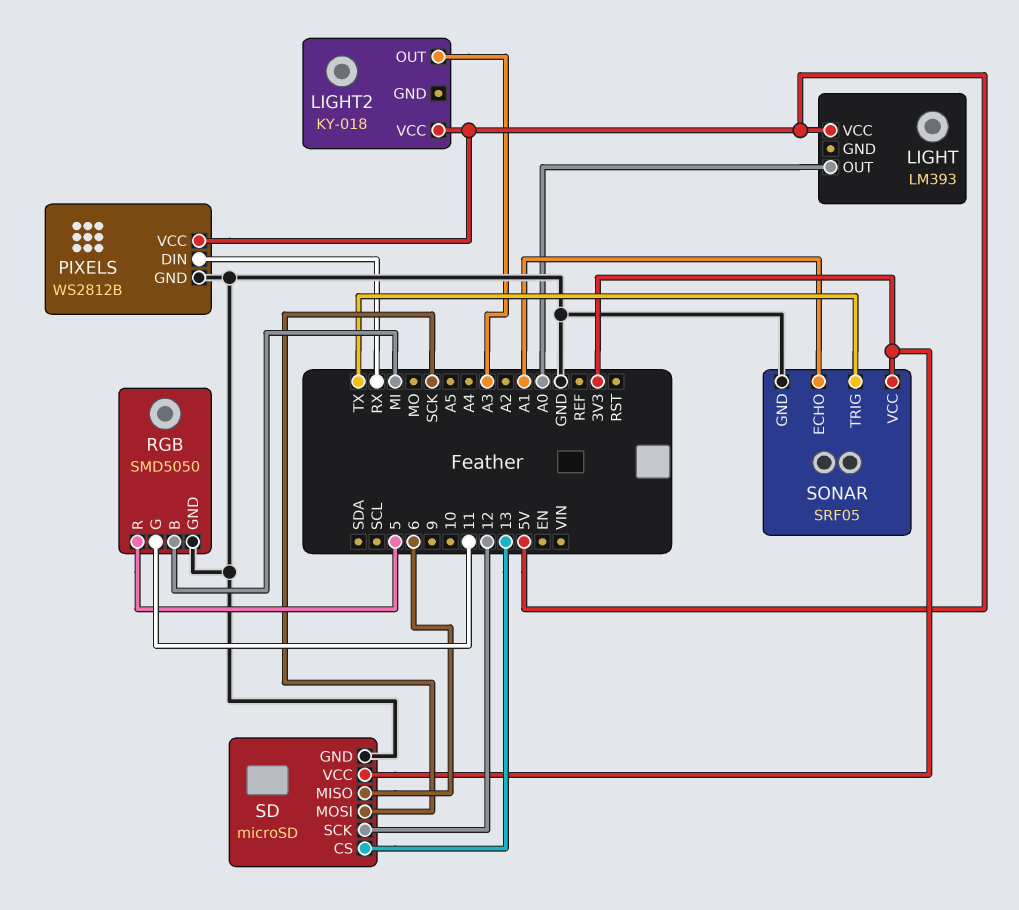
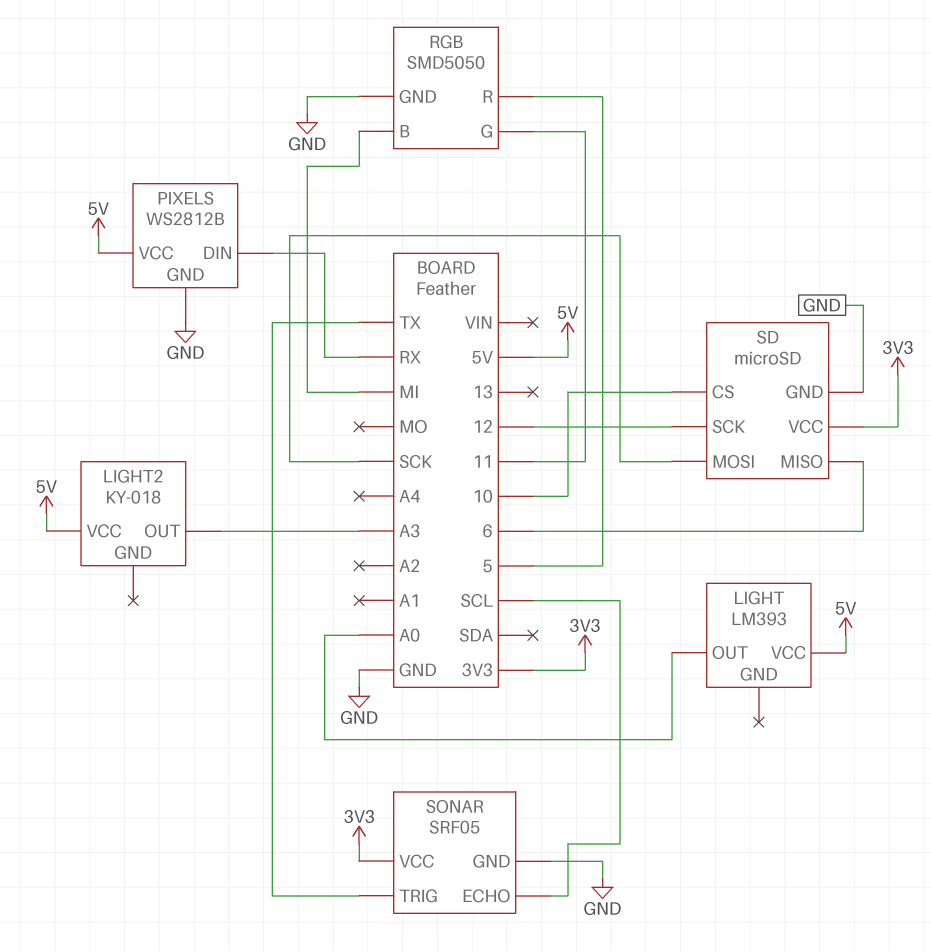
SD pin CS: 13 -> 10
SONAR pin ECHO: A1 -> SCL

